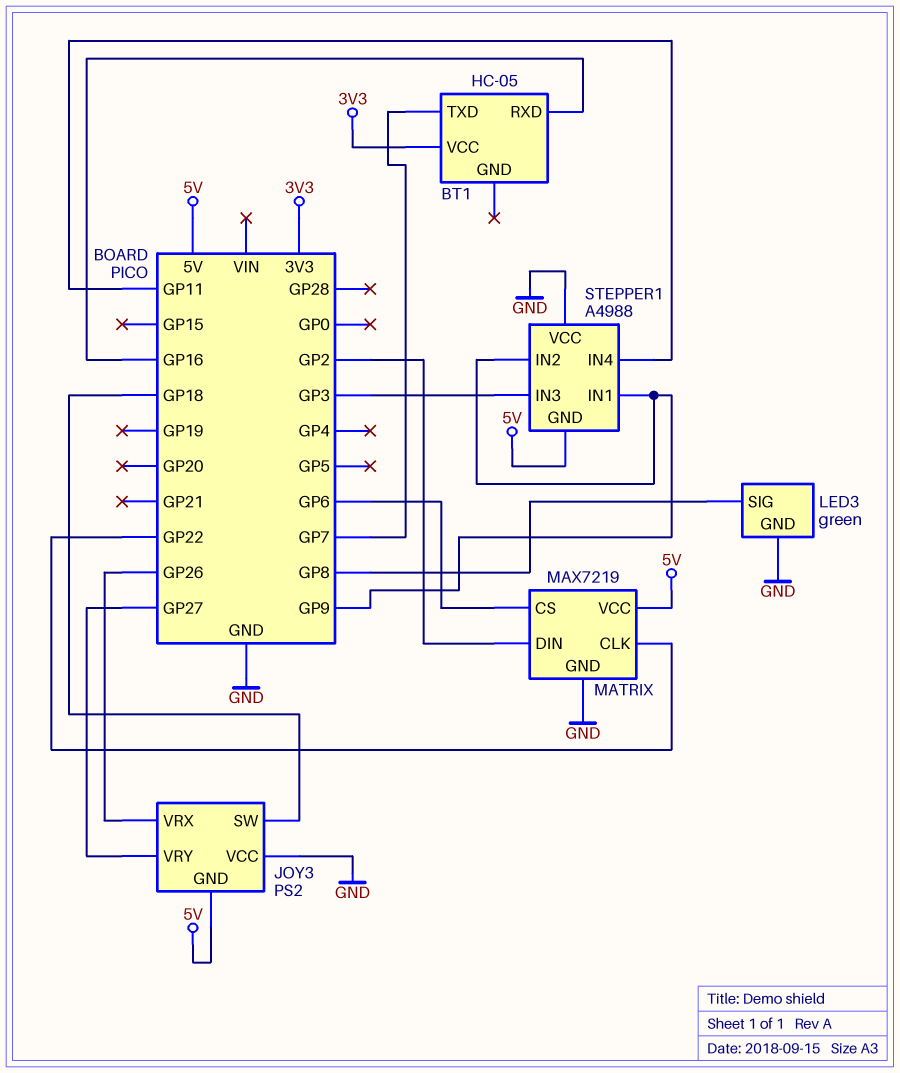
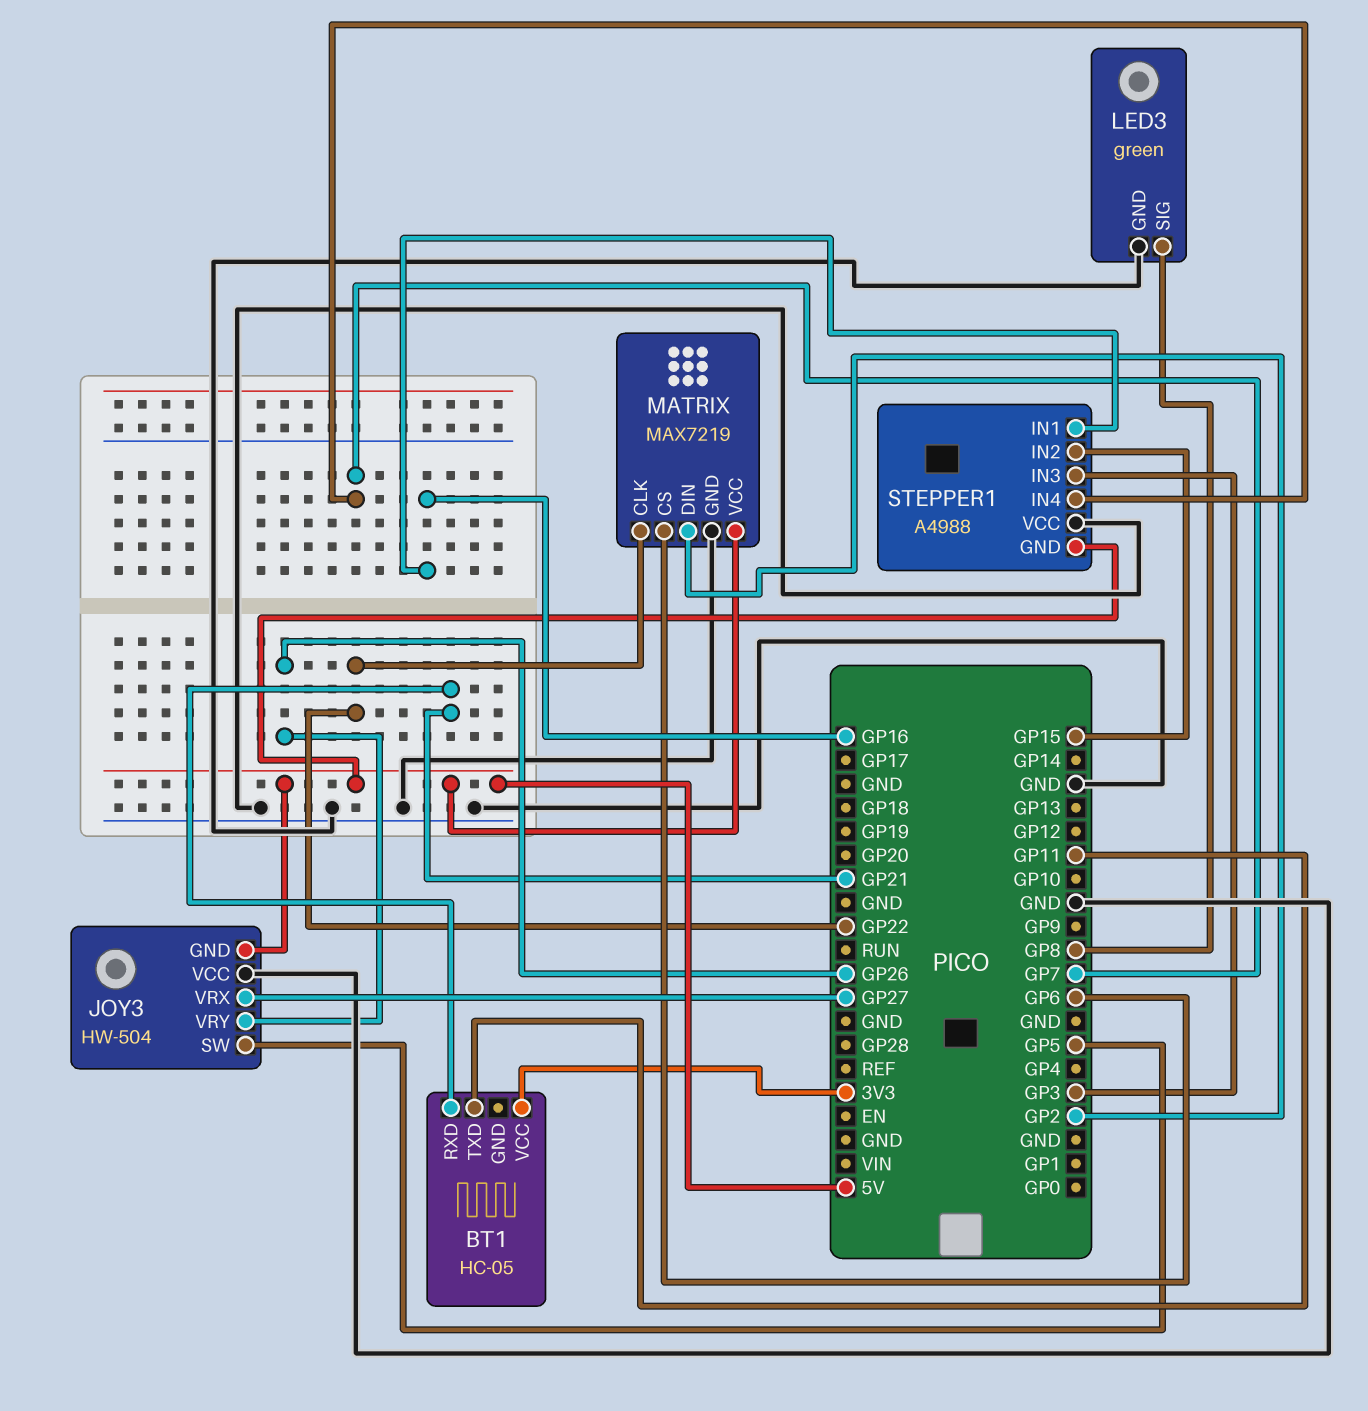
BT1 pin RXD: GP16 -> GP21
BT1 pin TXD: GP7 -> GP11
JOY3: PS2 -> HW-504
JOY3 pin SW: GP18 -> GP5
JOY3 pin VRX: GP26 -> GP27
JOY3 pin VRY: GP27 -> GP26
STEPPER1 pin IN1: GP9 -> GP16
STEPPER1 pin IN2: GP9 -> GP15
STEPPER1 pin IN4: GP11 -> GP7

